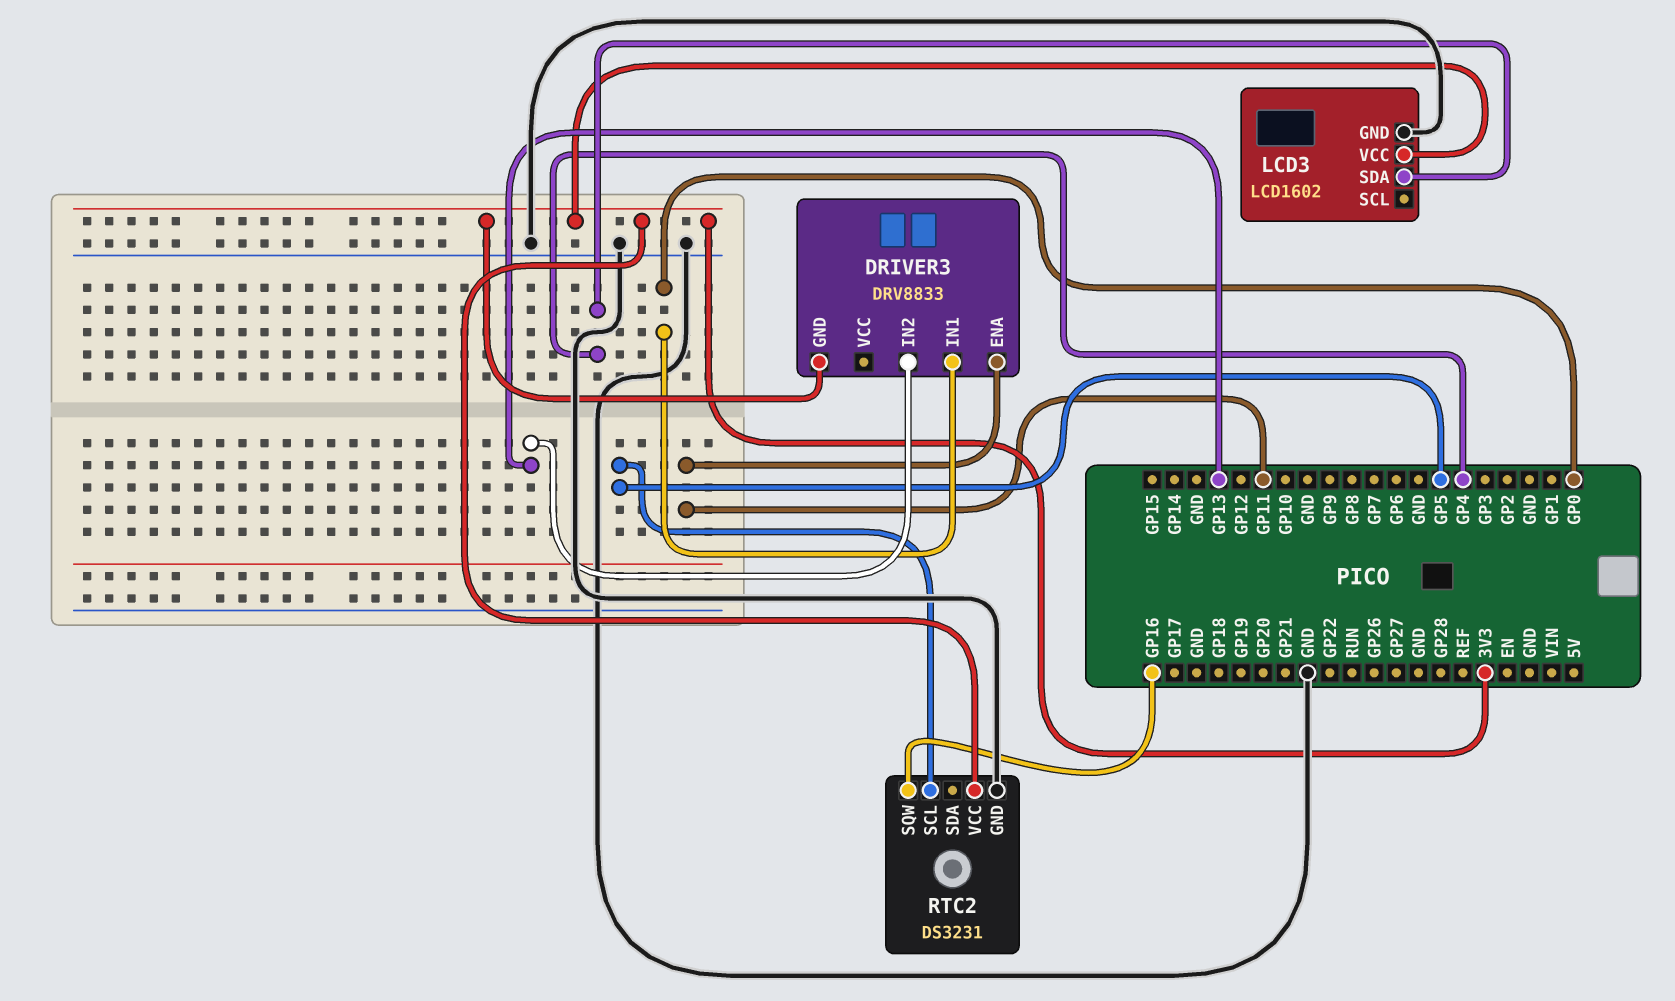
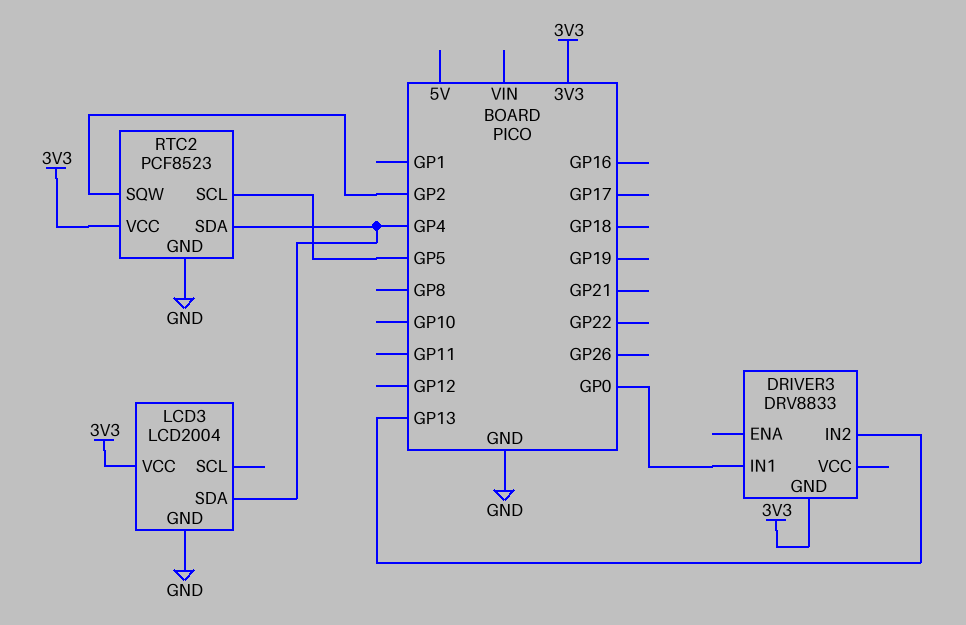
DRIVER3 pin ENA: GP11 -> none
LCD3: LCD1602 -> LCD2004
RTC2: DS3231 -> PCF8523
RTC2 pin SDA: none -> GP4
RTC2 pin SQW: GP16 -> GP2

